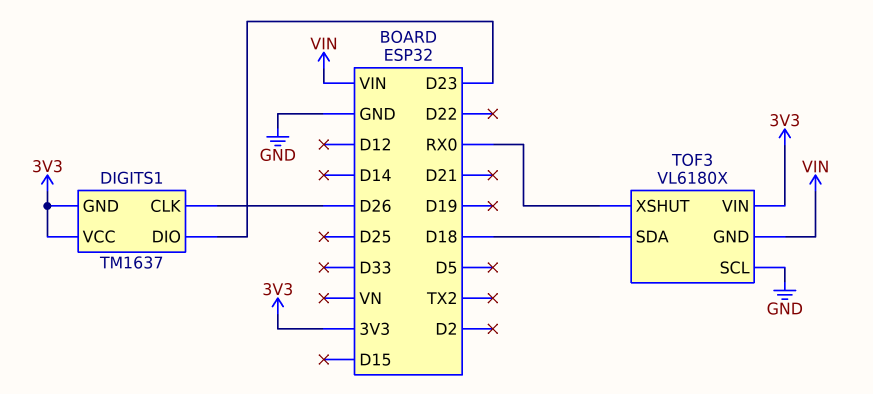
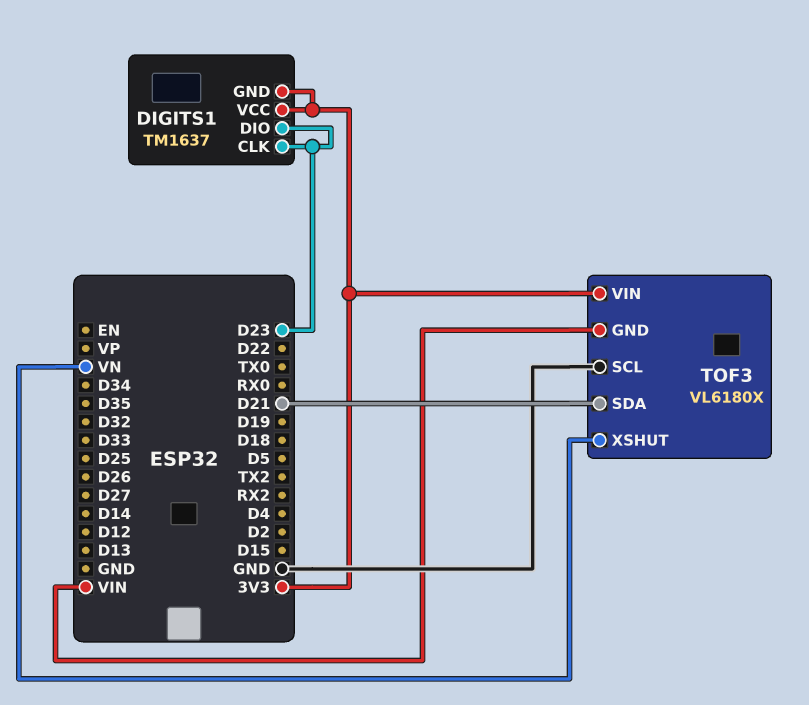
DIGITS1 pin CLK: D26 -> D23
TOF3 pin SDA: D18 -> D21
TOF3 pin XSHUT: RX0 -> VN

